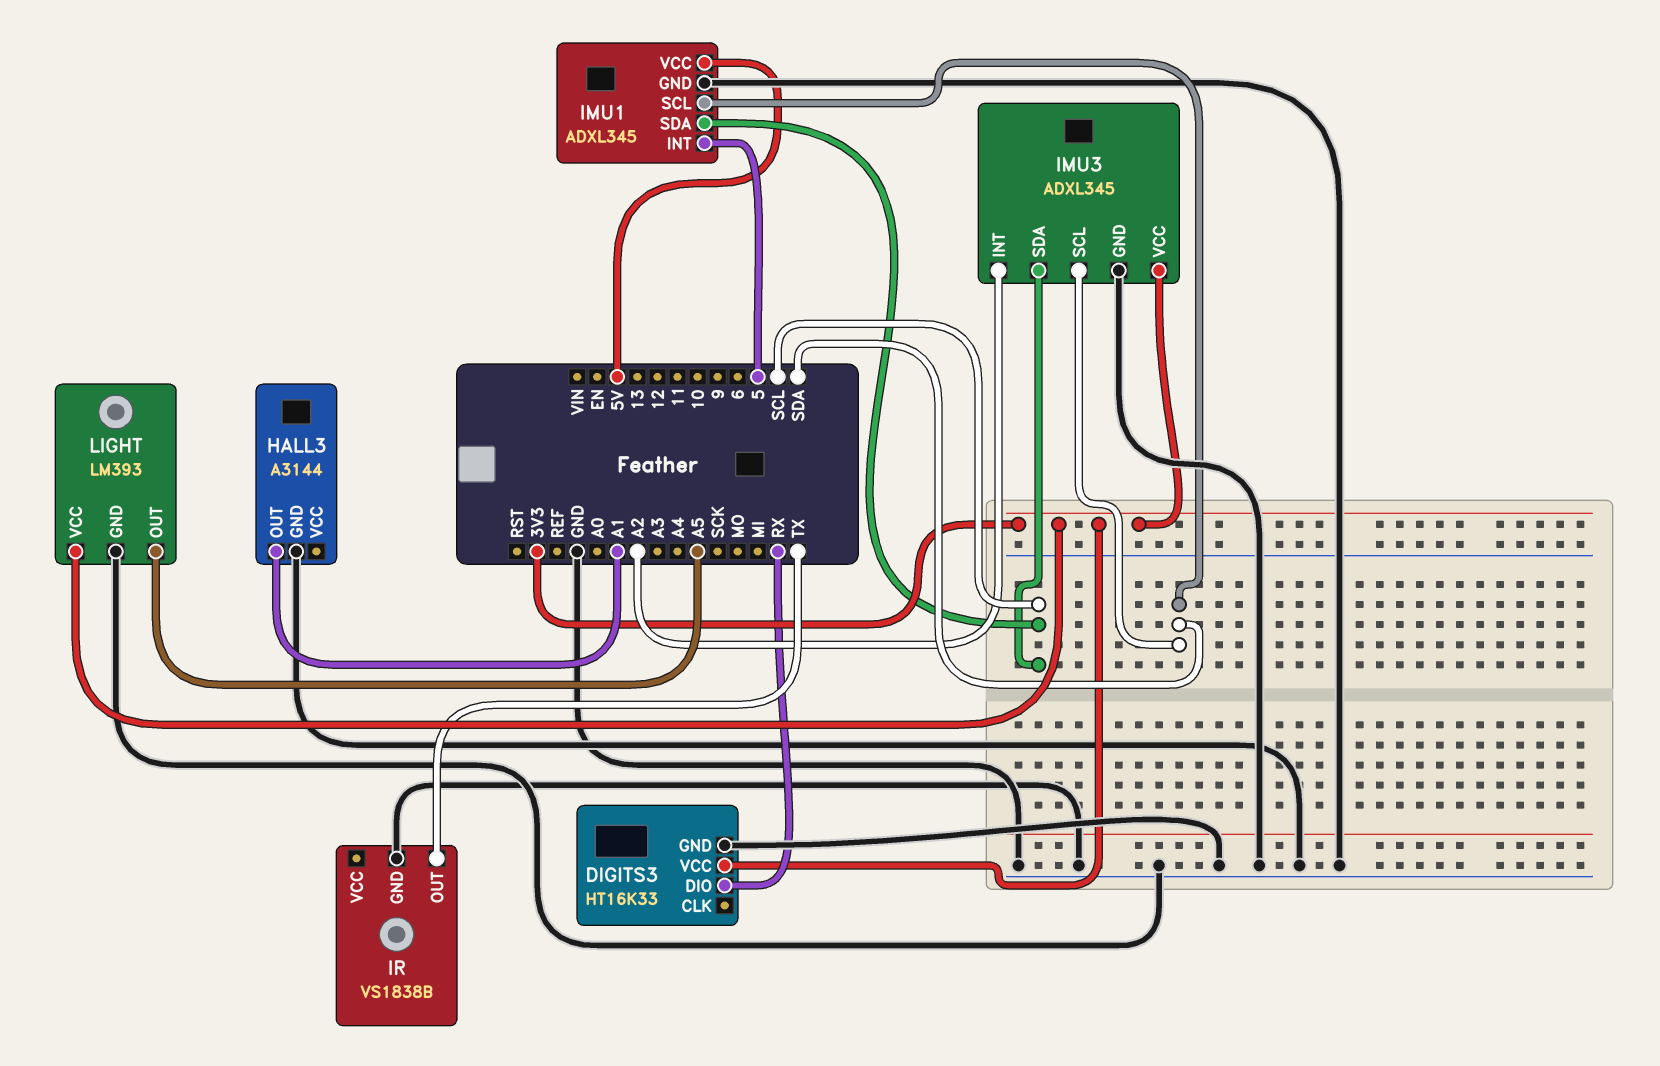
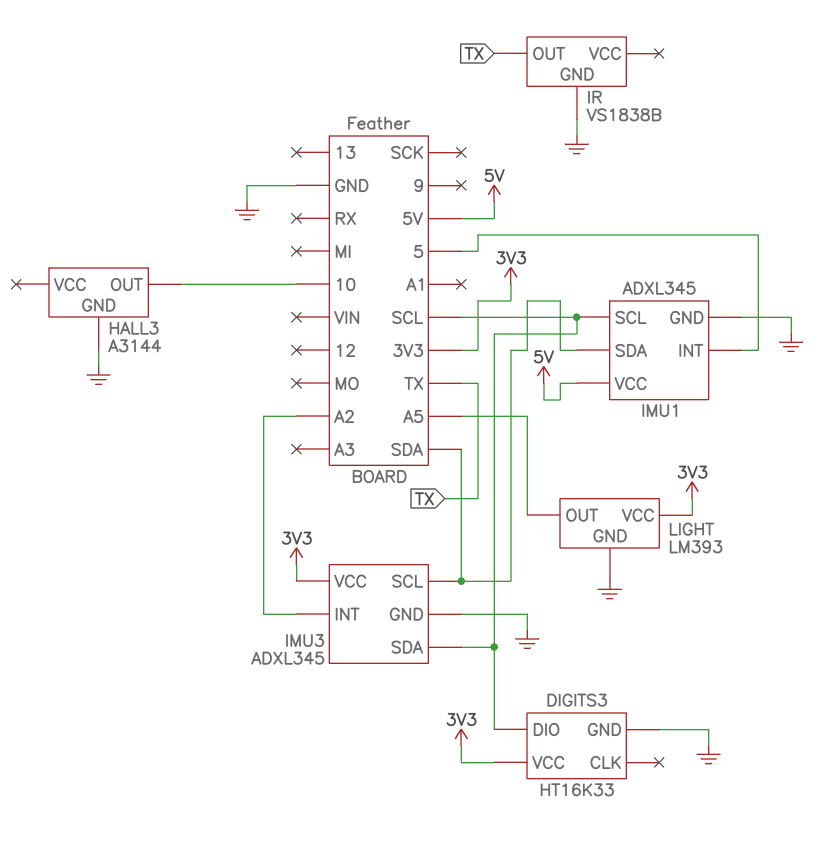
DIGITS3 pin DIO: RX -> SCL
HALL3 pin OUT: A1 -> 10
IMU1 pin SCL: SDA -> SCL
IMU1 pin SDA: SCL -> SDA

